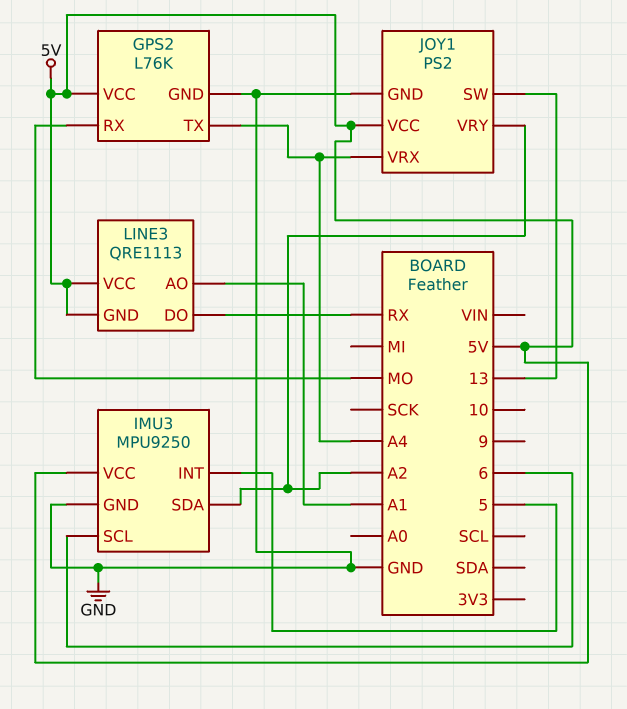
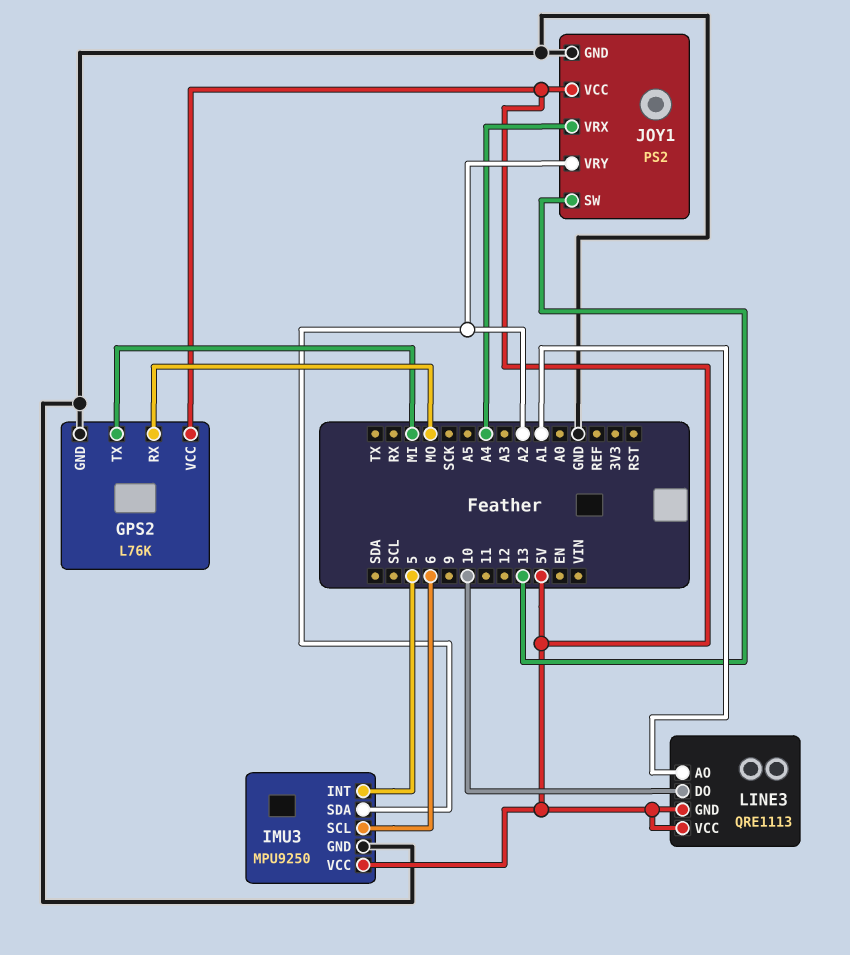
GPS2 pin TX: A4 -> MI
LINE3 pin DO: RX -> 10

